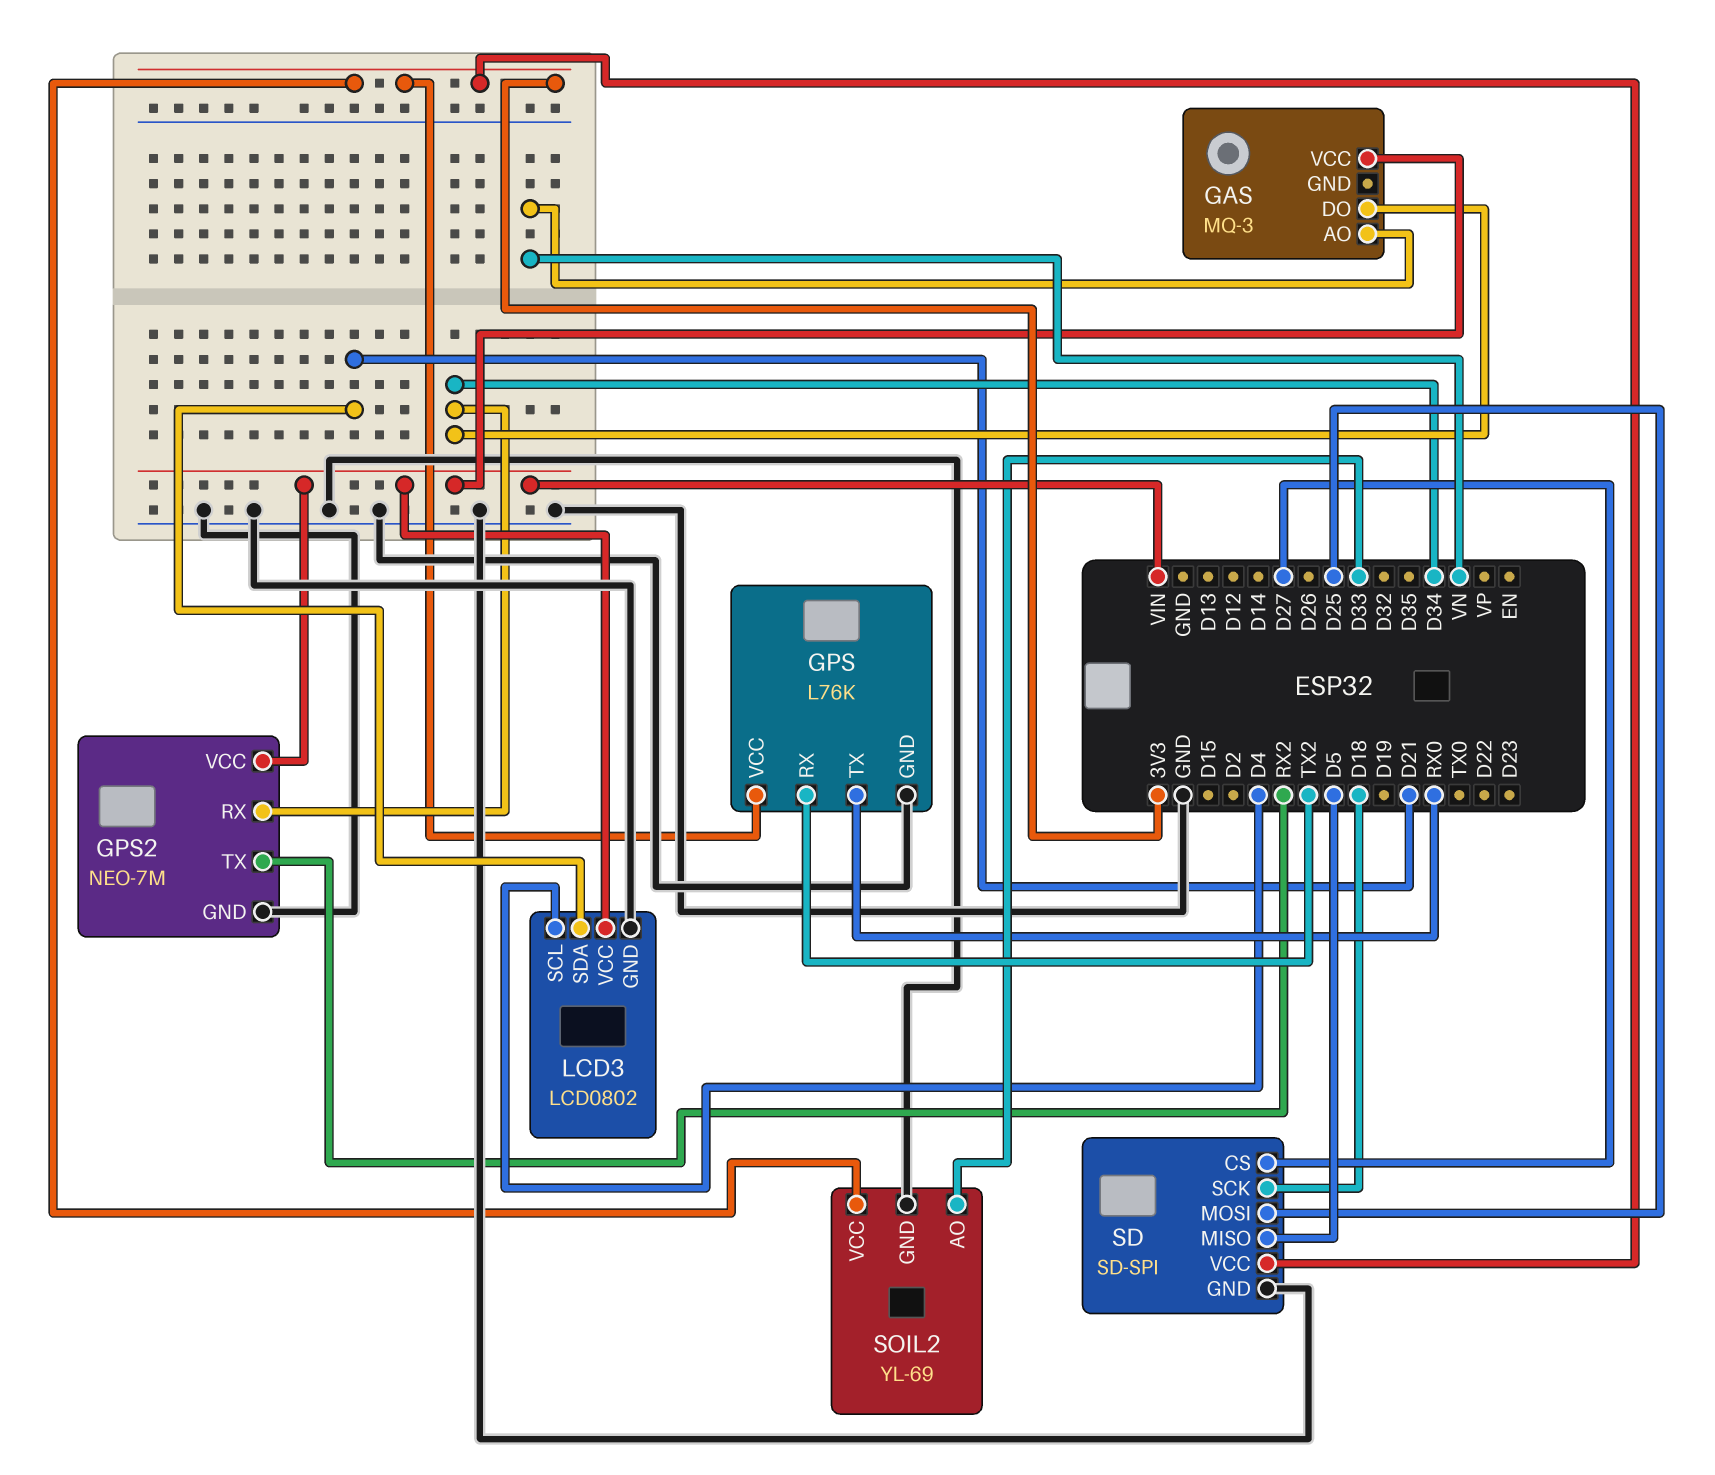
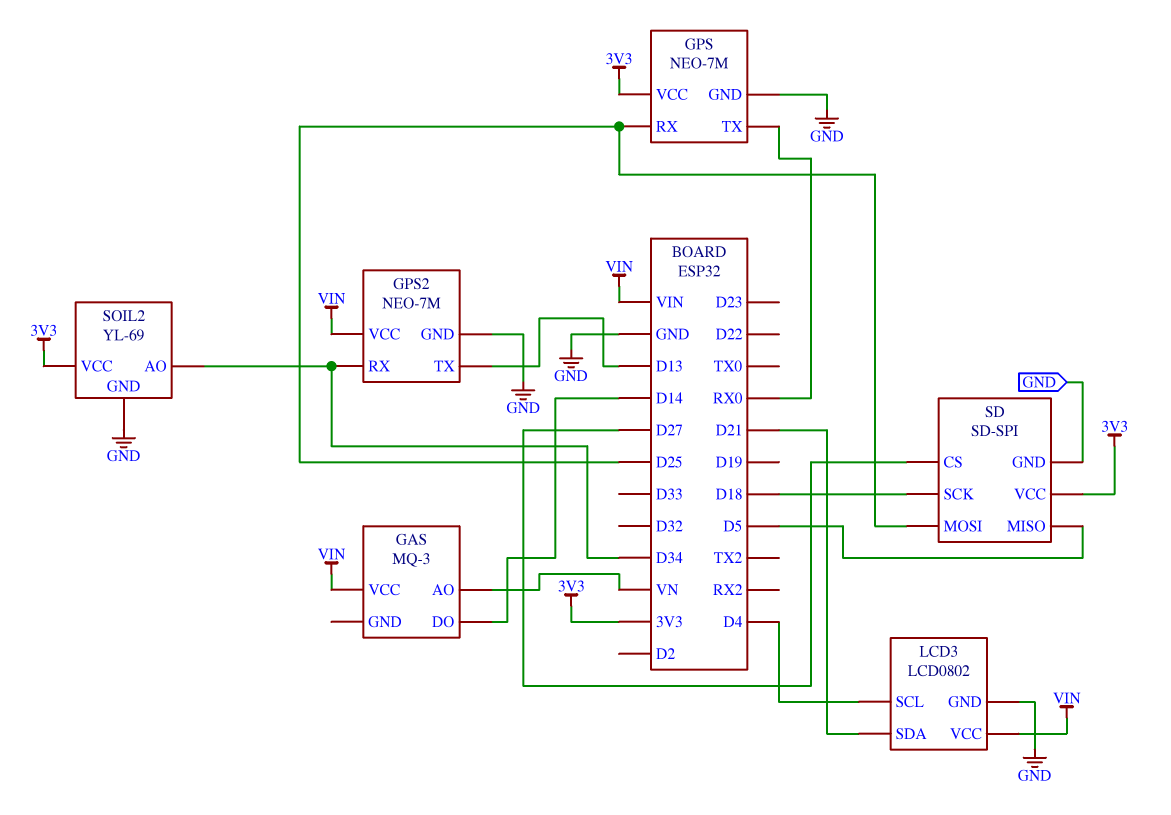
GAS pin DO: D34 -> D14
GPS: L76K -> NEO-7M
GPS pin RX: TX2 -> D25
GPS2 pin TX: RX2 -> D13
SOIL2 pin AO: D33 -> D34

